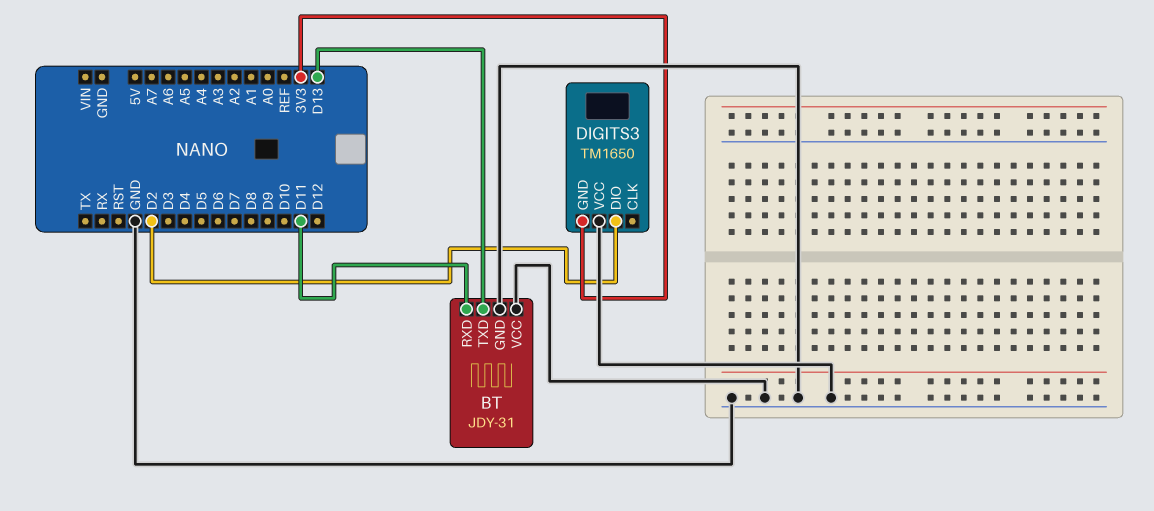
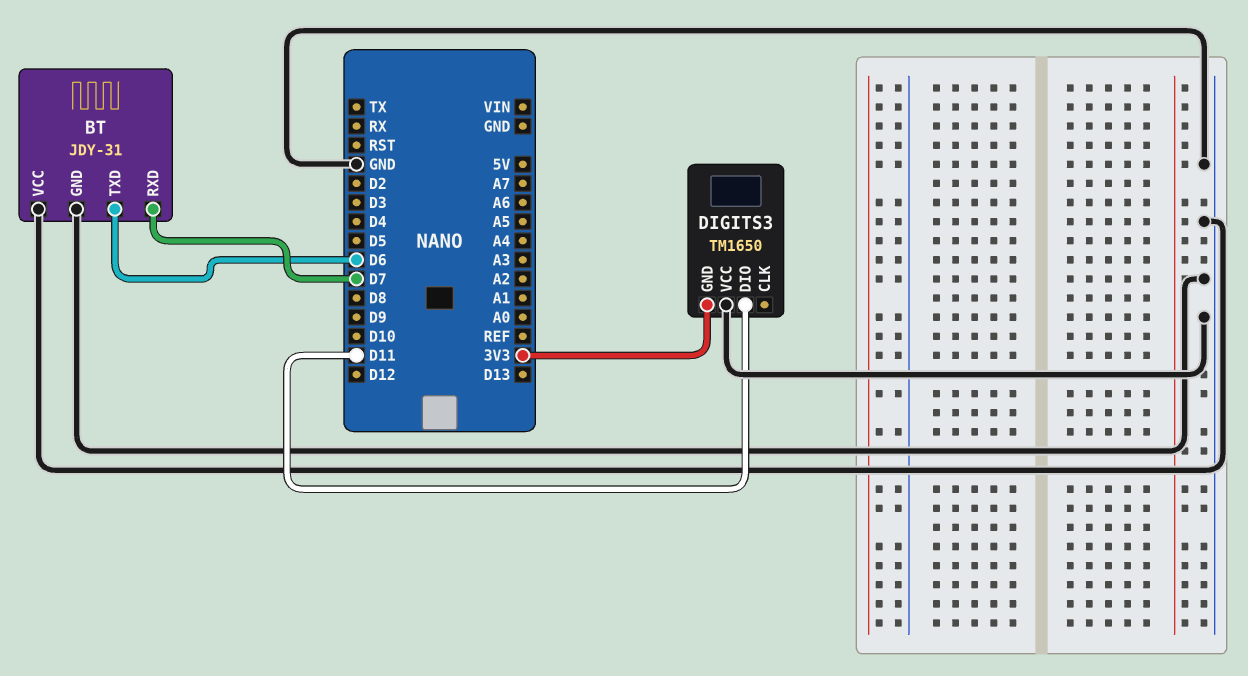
BT pin RXD: D11 -> D7
BT pin TXD: D13 -> D6
DIGITS3 pin DIO: D2 -> D11

